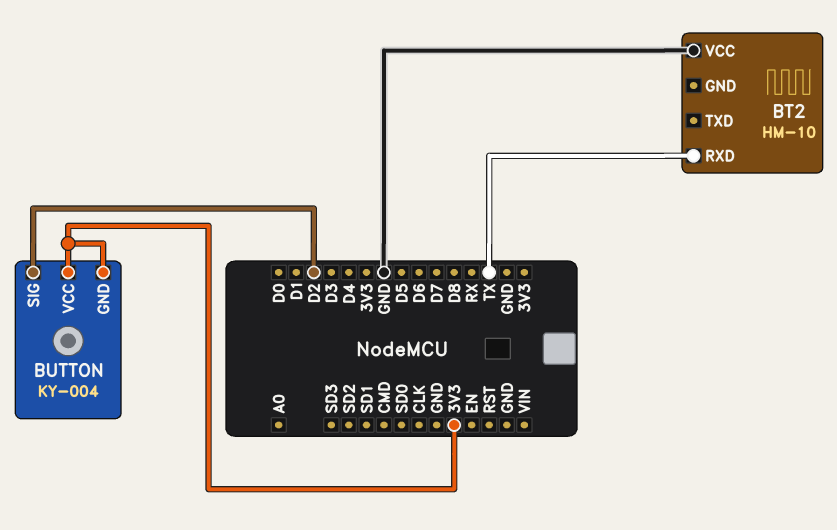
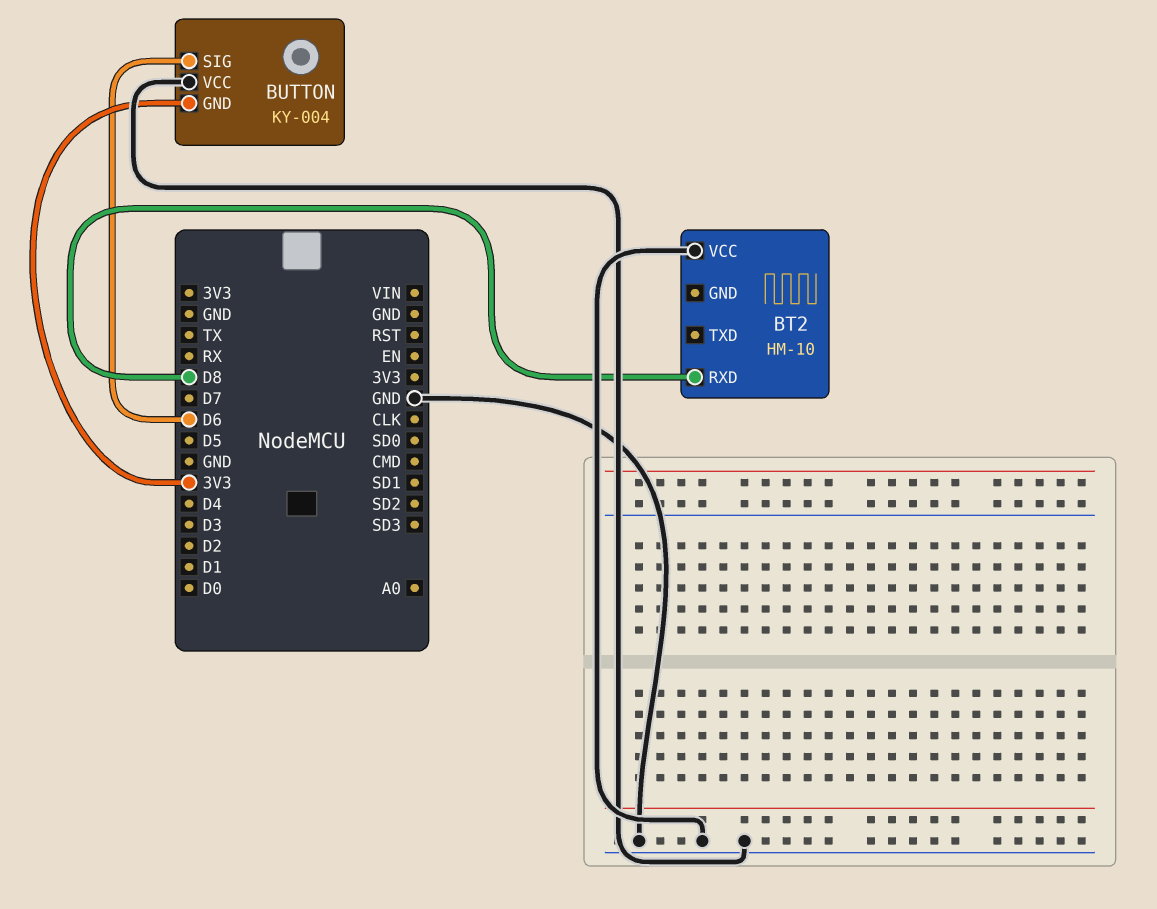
BT2 pin RXD: TX -> D8
BUTTON pin SIG: D2 -> D6
BUTTON pin VCC: 3V3 -> GND

